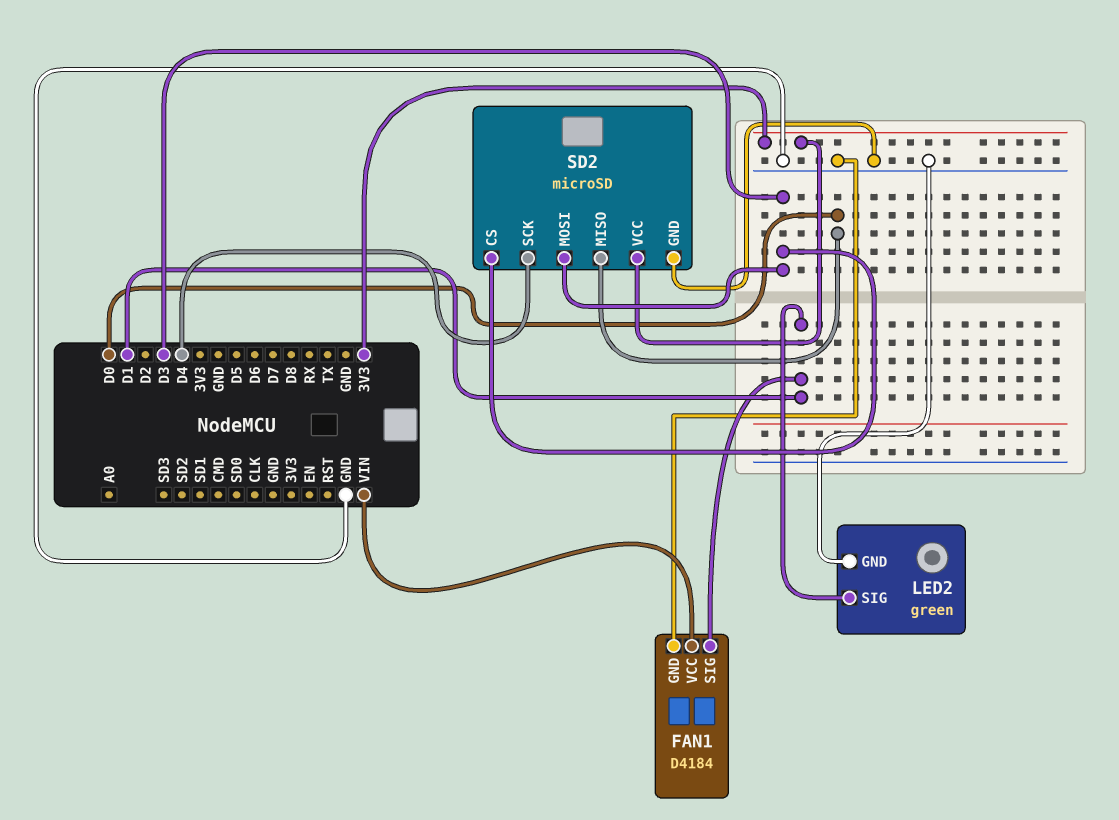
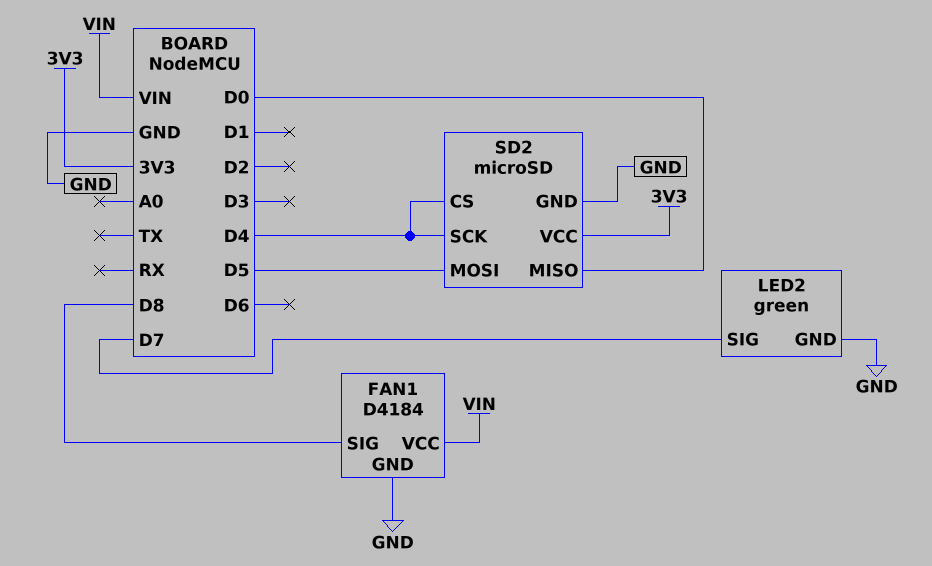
FAN1 pin SIG: D1 -> D8
LED2 pin SIG: D1 -> D7
SD2 pin CS: D3 -> D4
SD2 pin MOSI: D3 -> D5

